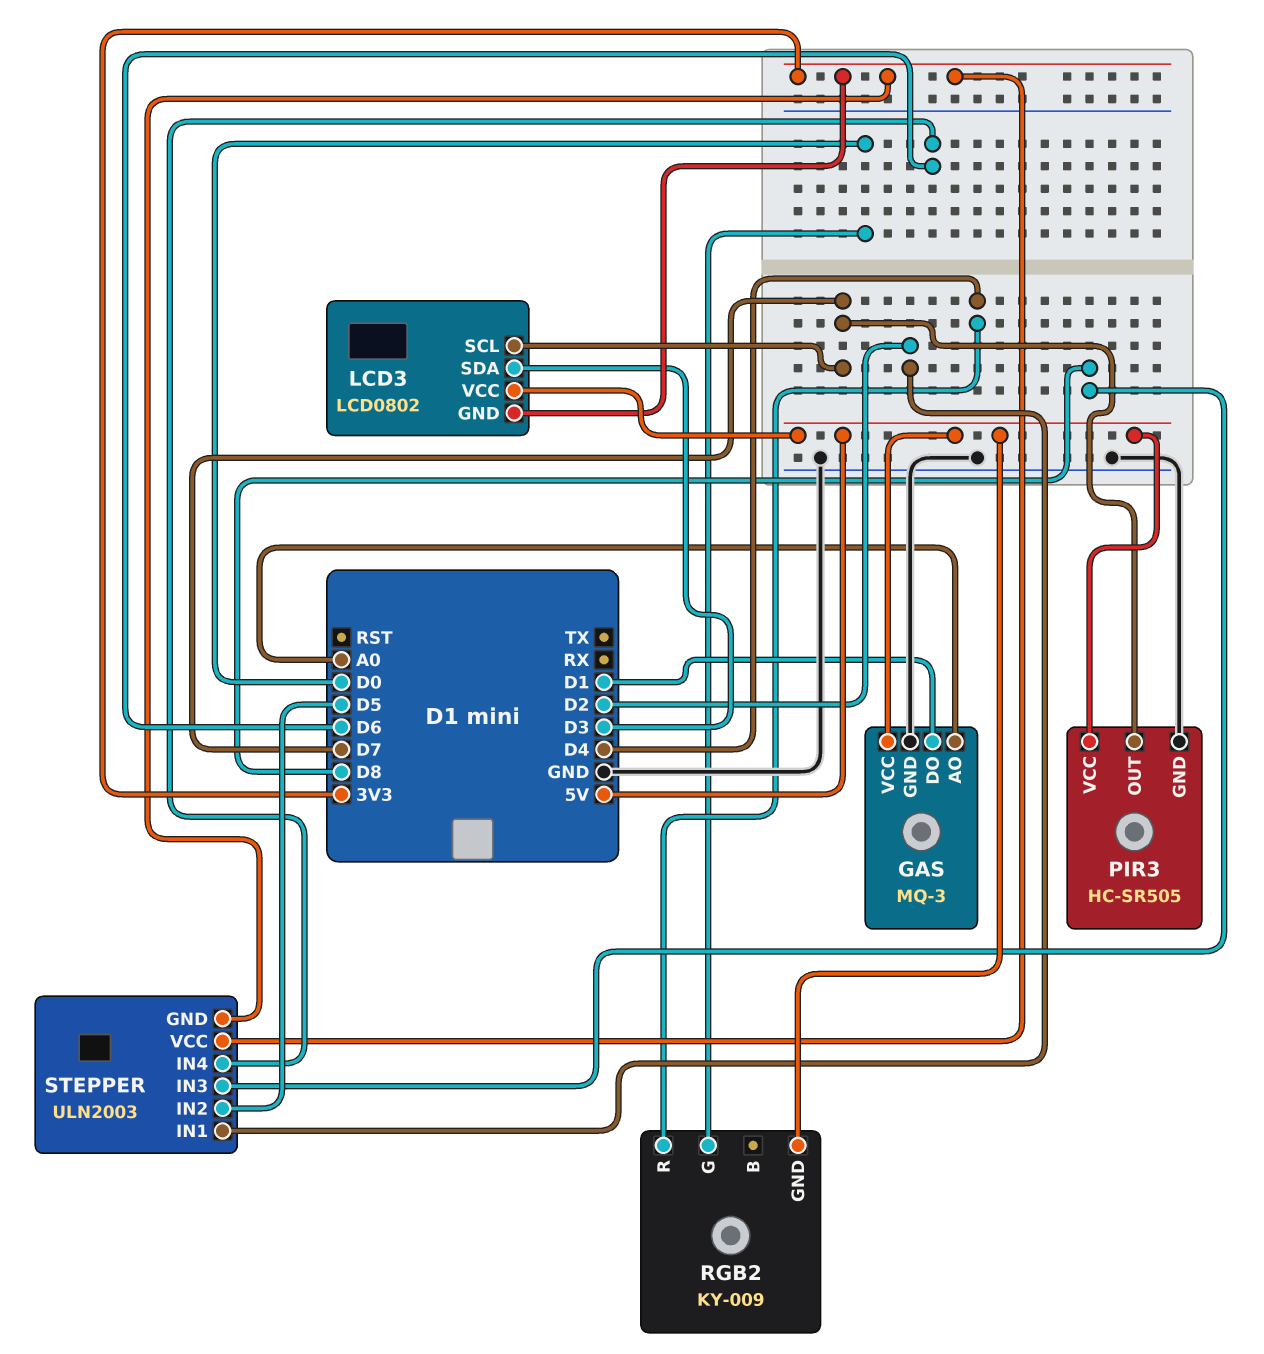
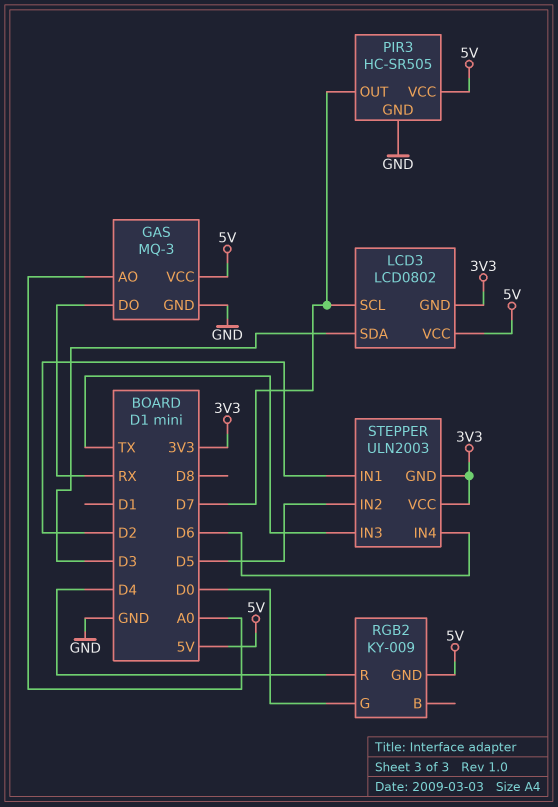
GAS pin DO: D1 -> RX
STEPPER pin IN3: D8 -> TX

